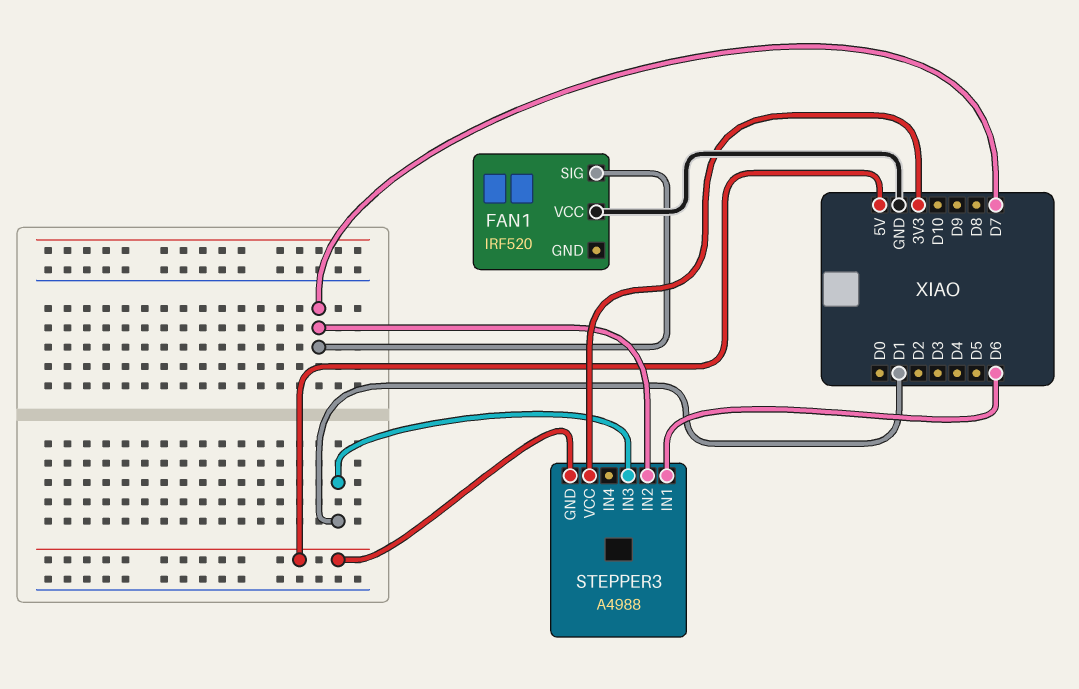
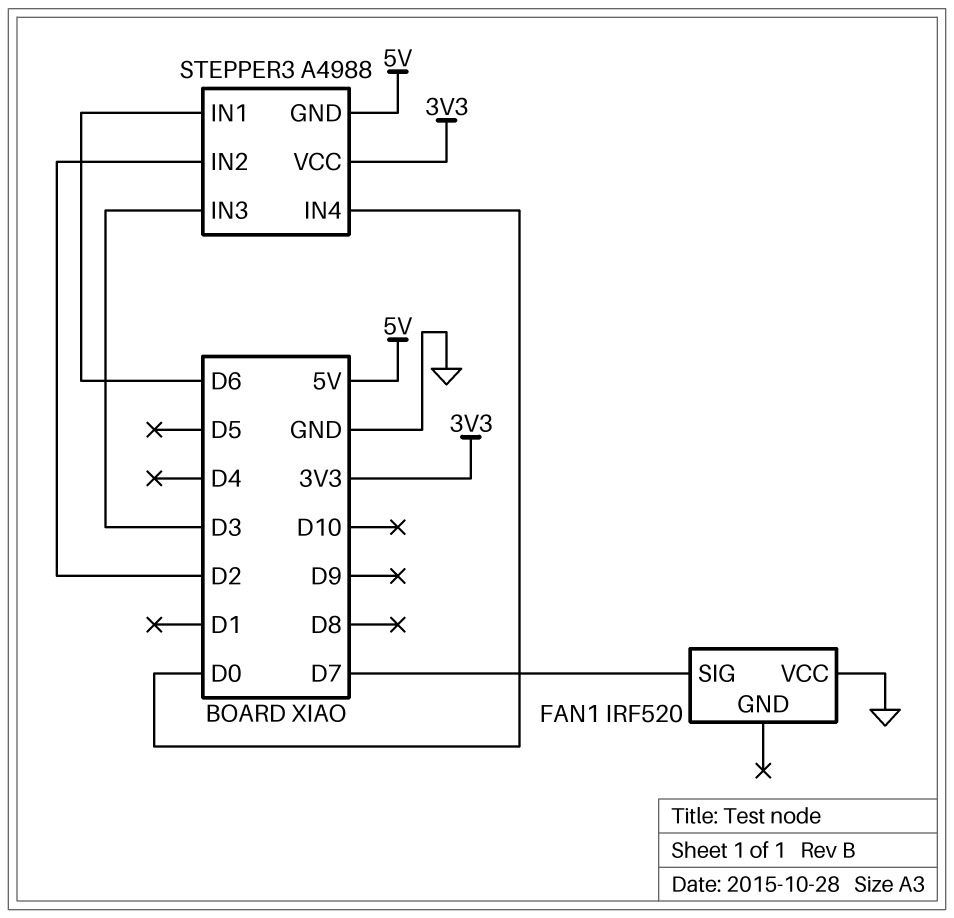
STEPPER3 pin IN2: D7 -> D2
STEPPER3 pin IN3: D1 -> D3
STEPPER3 pin IN4: none -> D0

